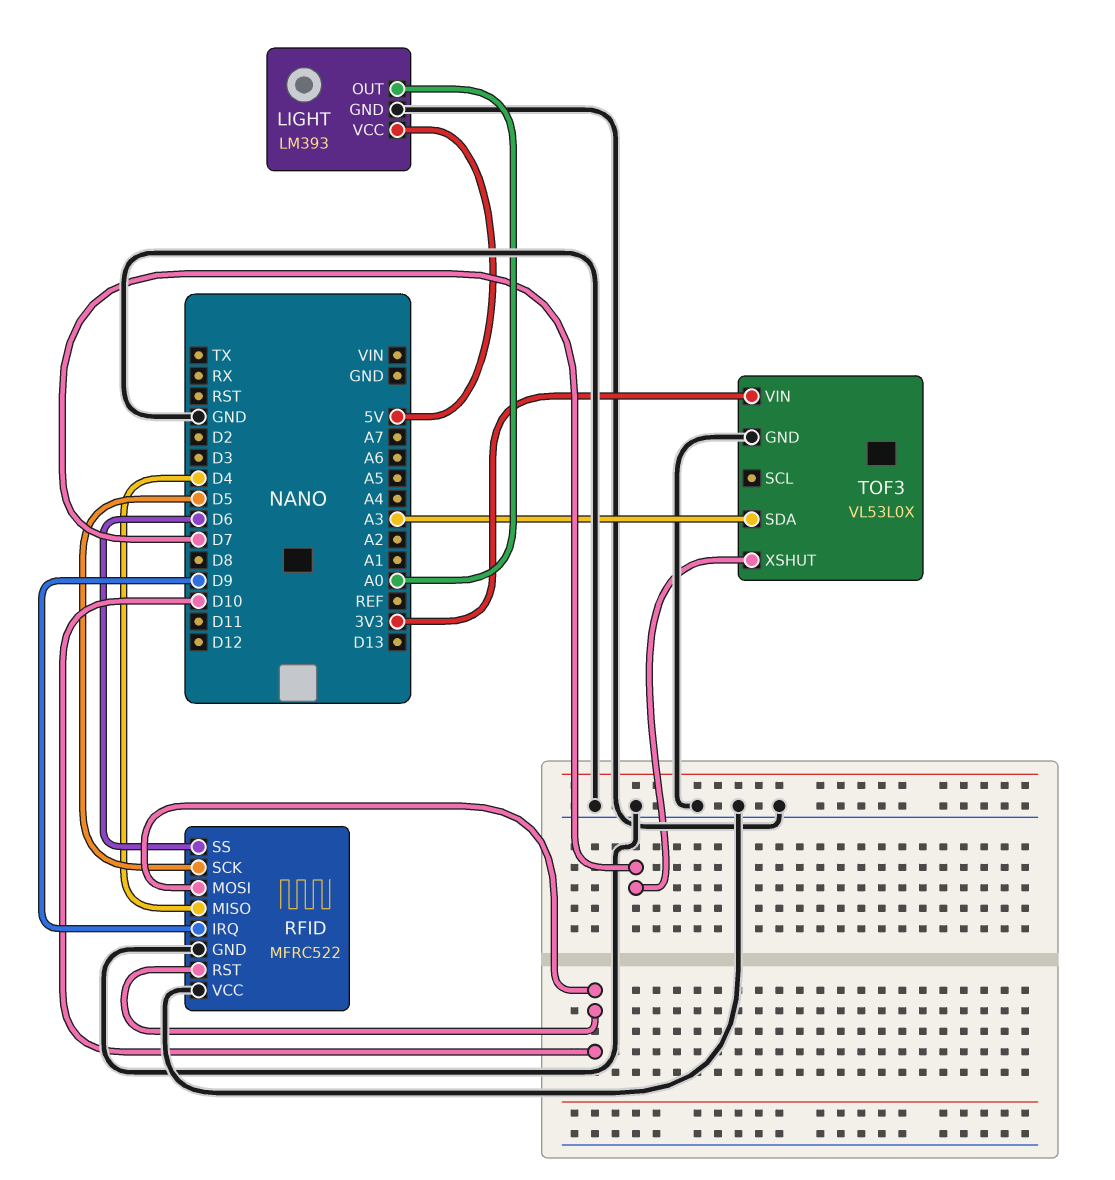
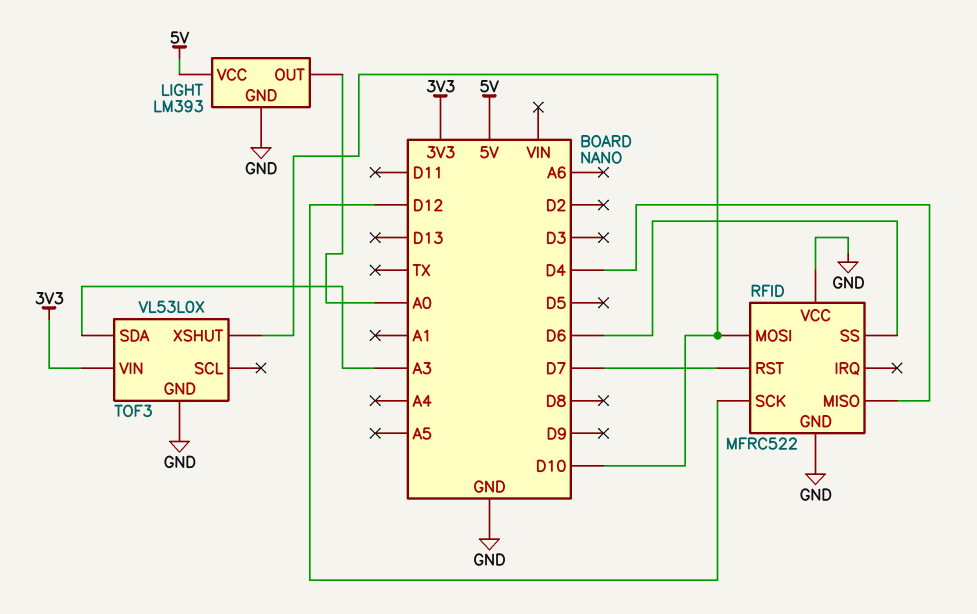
RFID pin IRQ: D9 -> none
RFID pin RST: D10 -> D7
RFID pin SCK: D5 -> D12
TOF3 pin XSHUT: D7 -> D10

